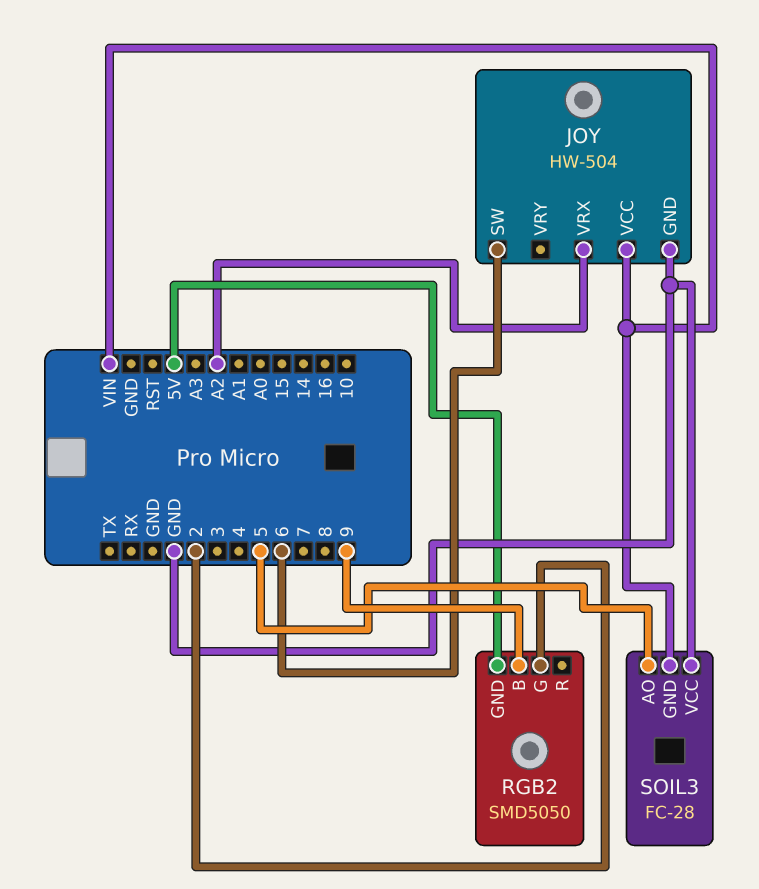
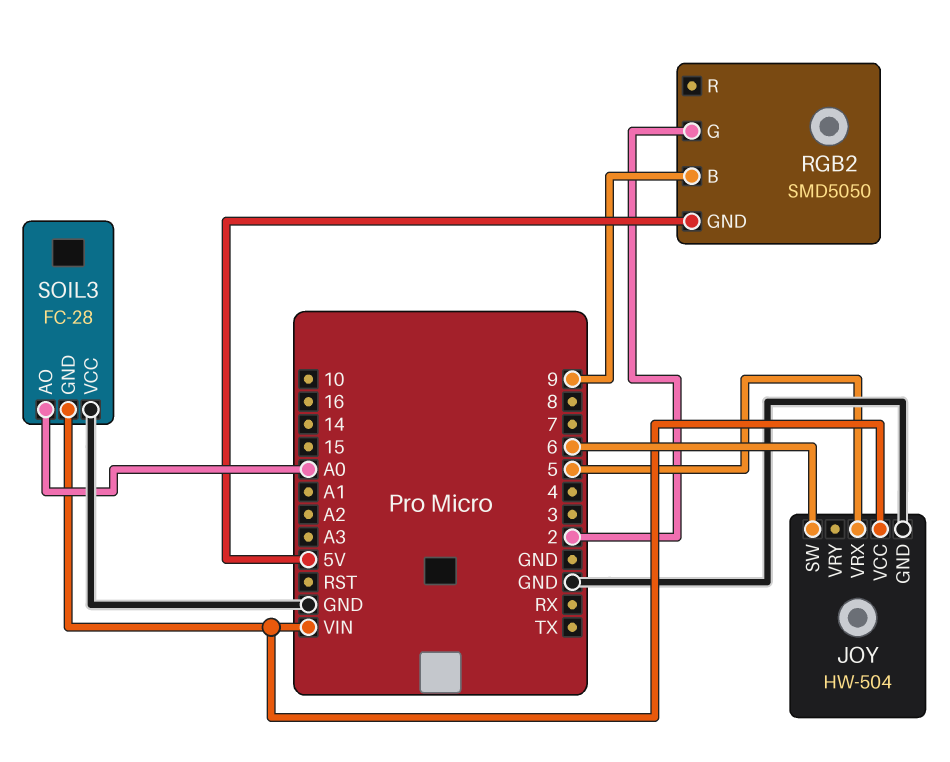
JOY pin VRX: A2 -> 5
SOIL3 pin AO: 5 -> A0

